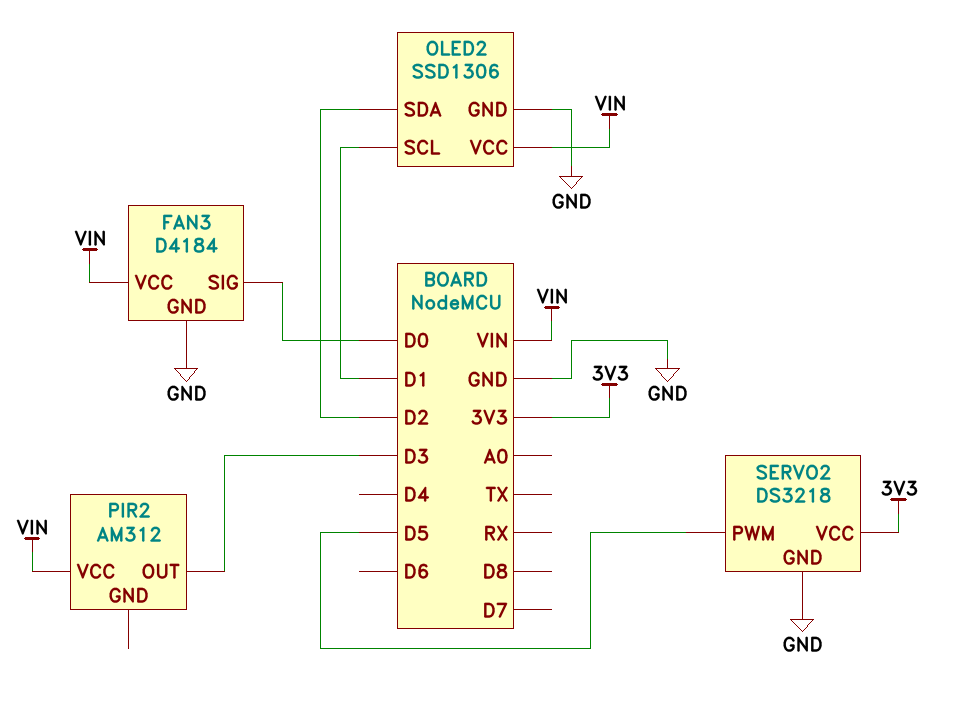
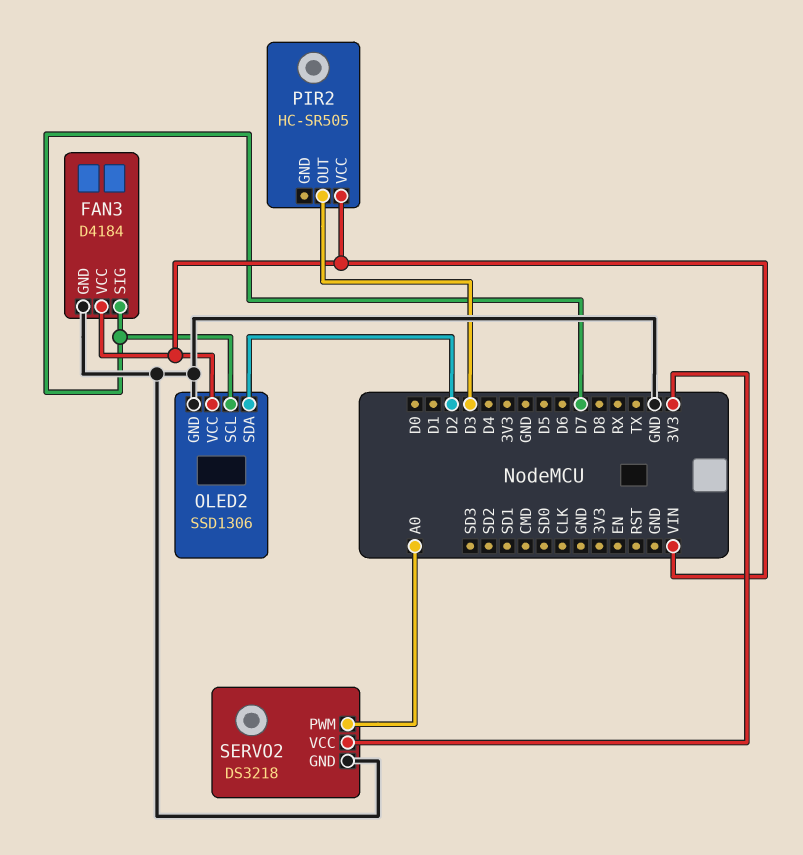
FAN3 pin SIG: D0 -> D7
OLED2 pin SCL: D1 -> D7
PIR2: AM312 -> HC-SR505
SERVO2 pin PWM: D5 -> A0

